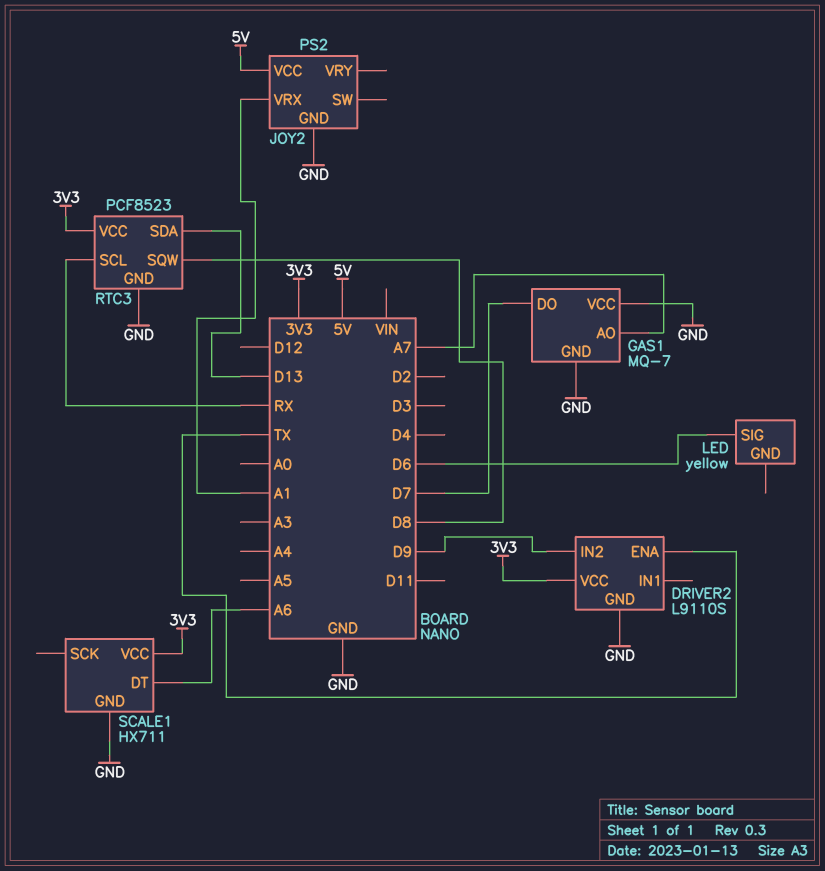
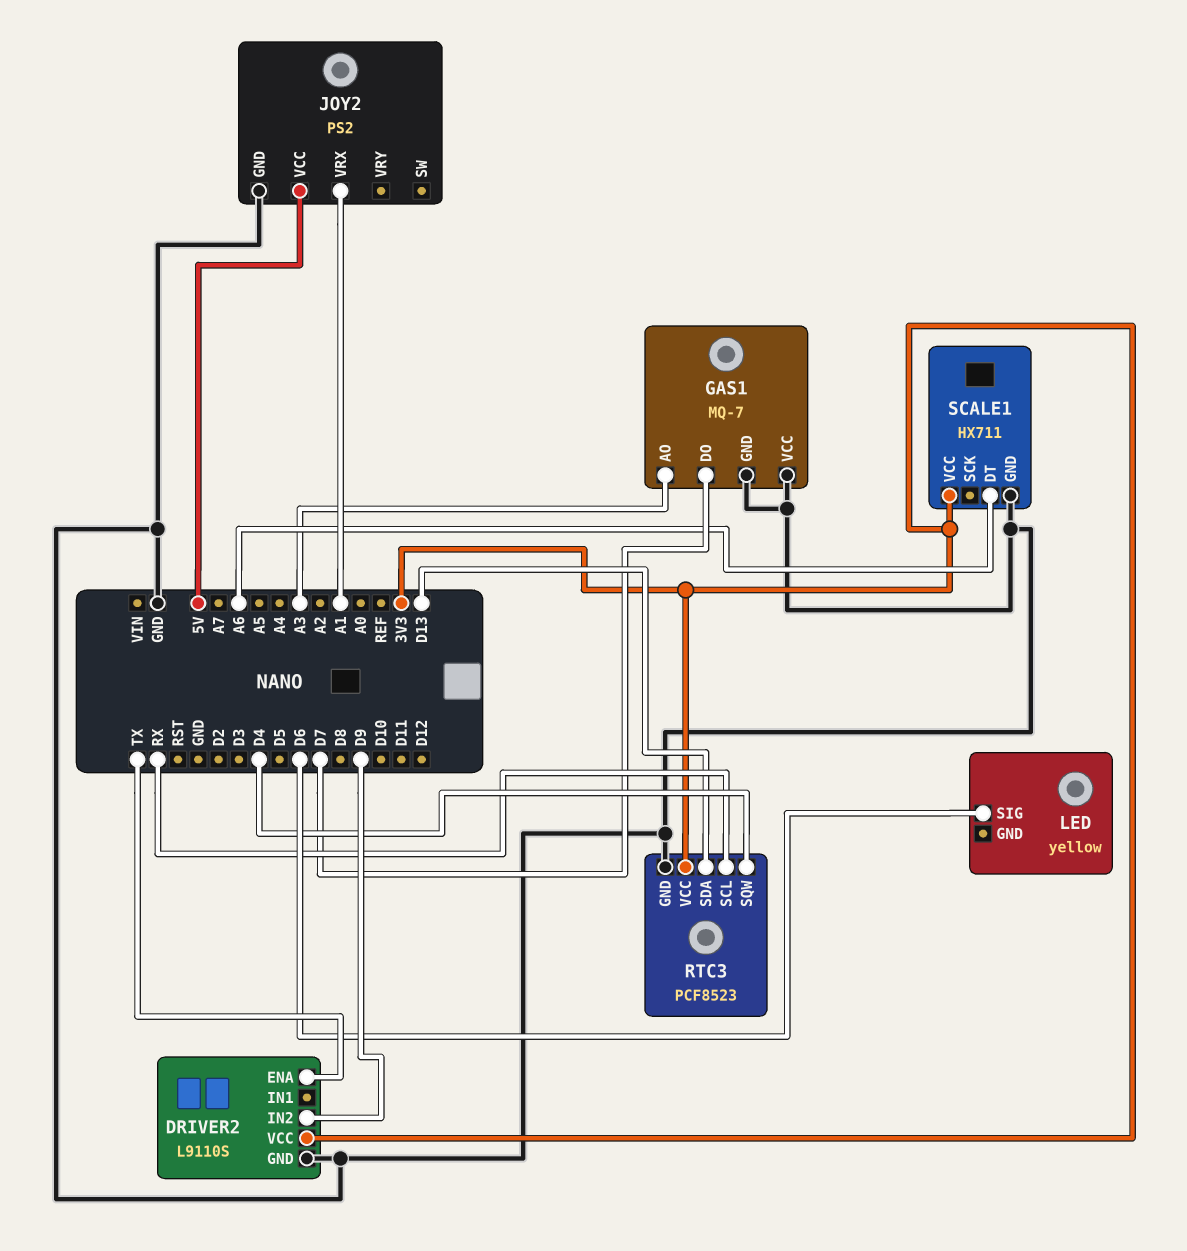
GAS1 pin AO: A7 -> A3
RTC3 pin SQW: D8 -> D4

